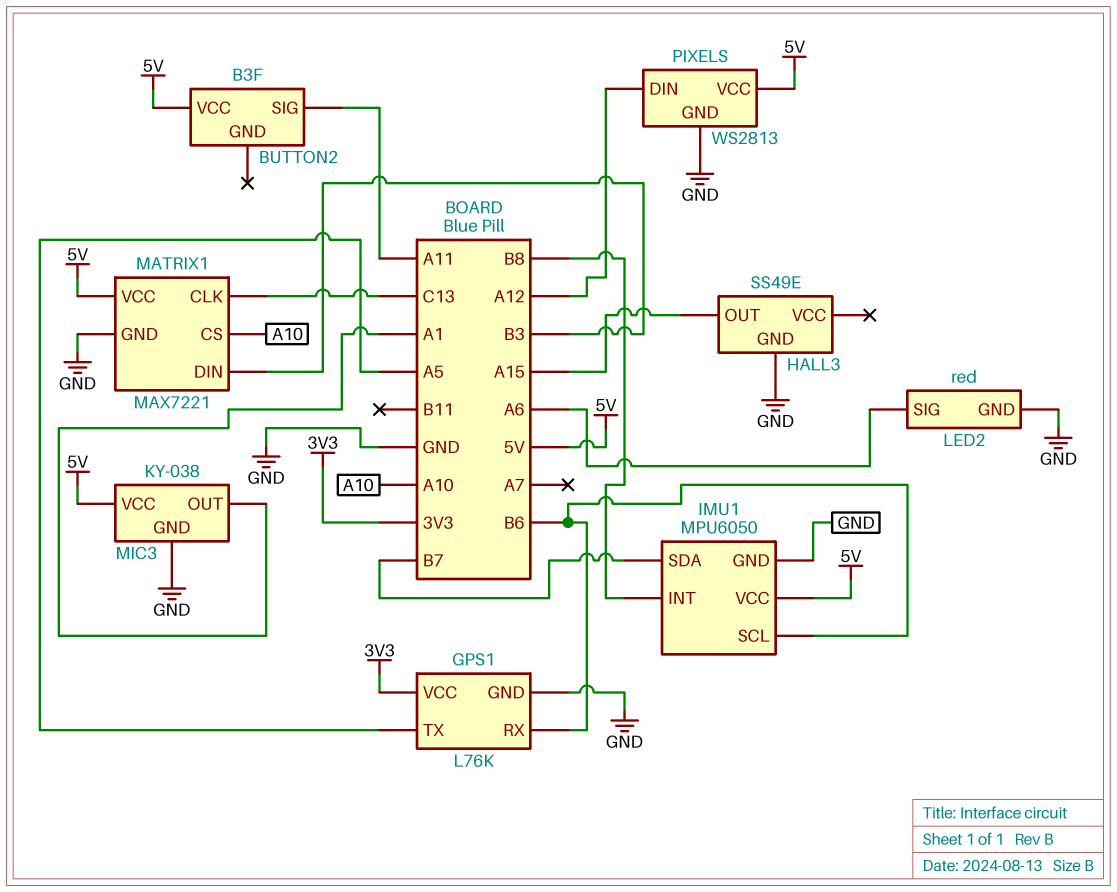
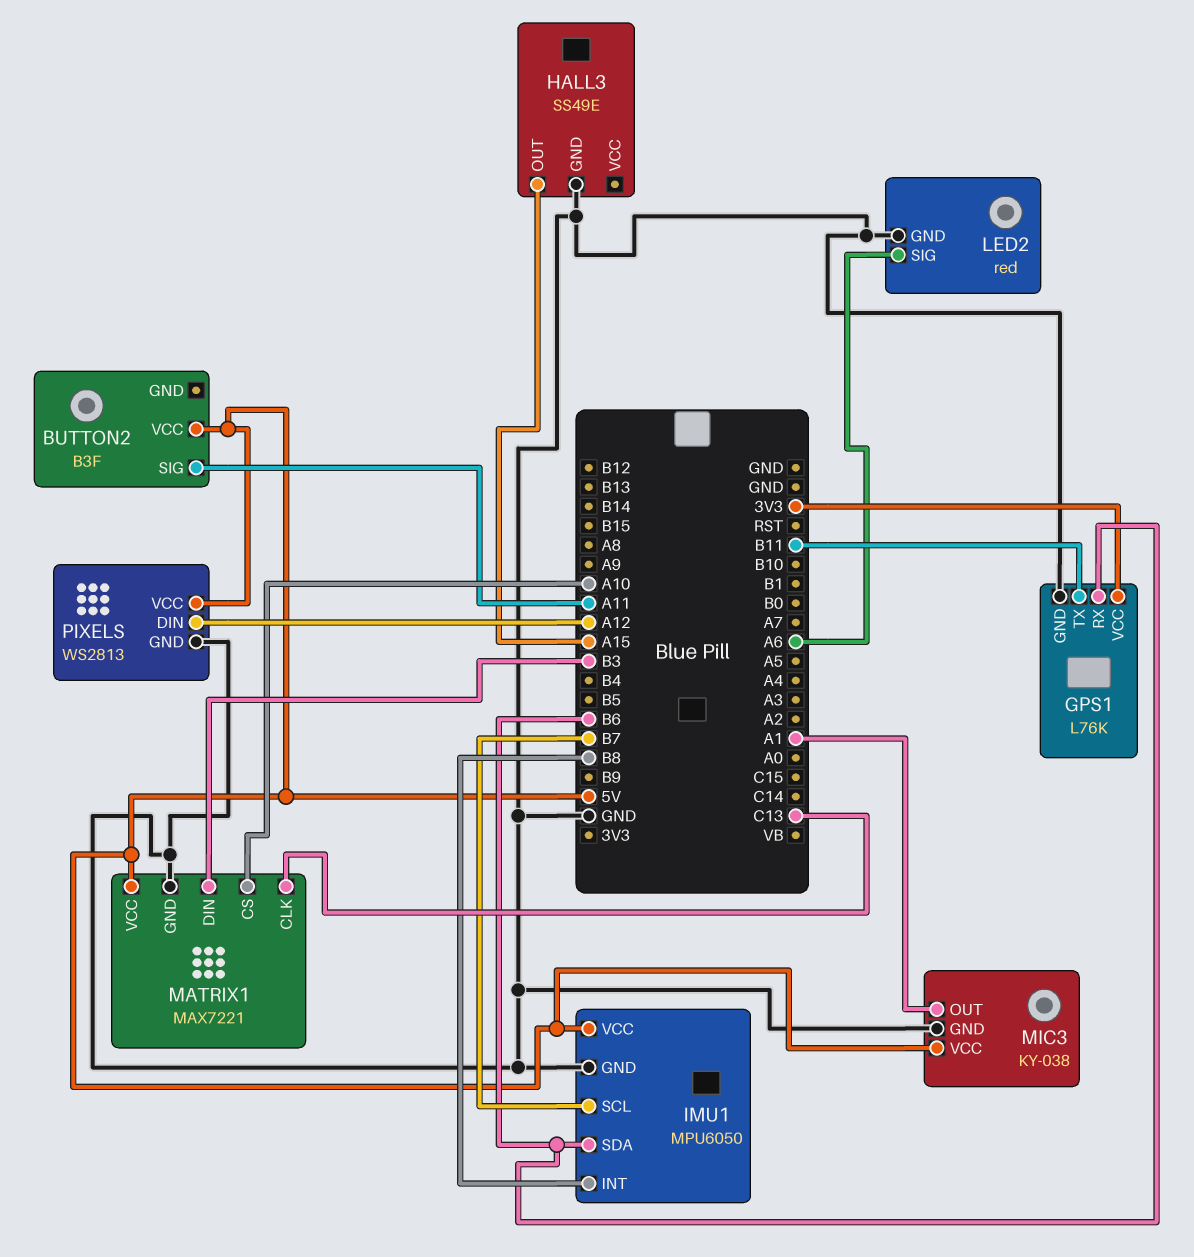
GPS1 pin TX: A5 -> B11
IMU1 pin SCL: B6 -> B7
IMU1 pin SDA: B7 -> B6

